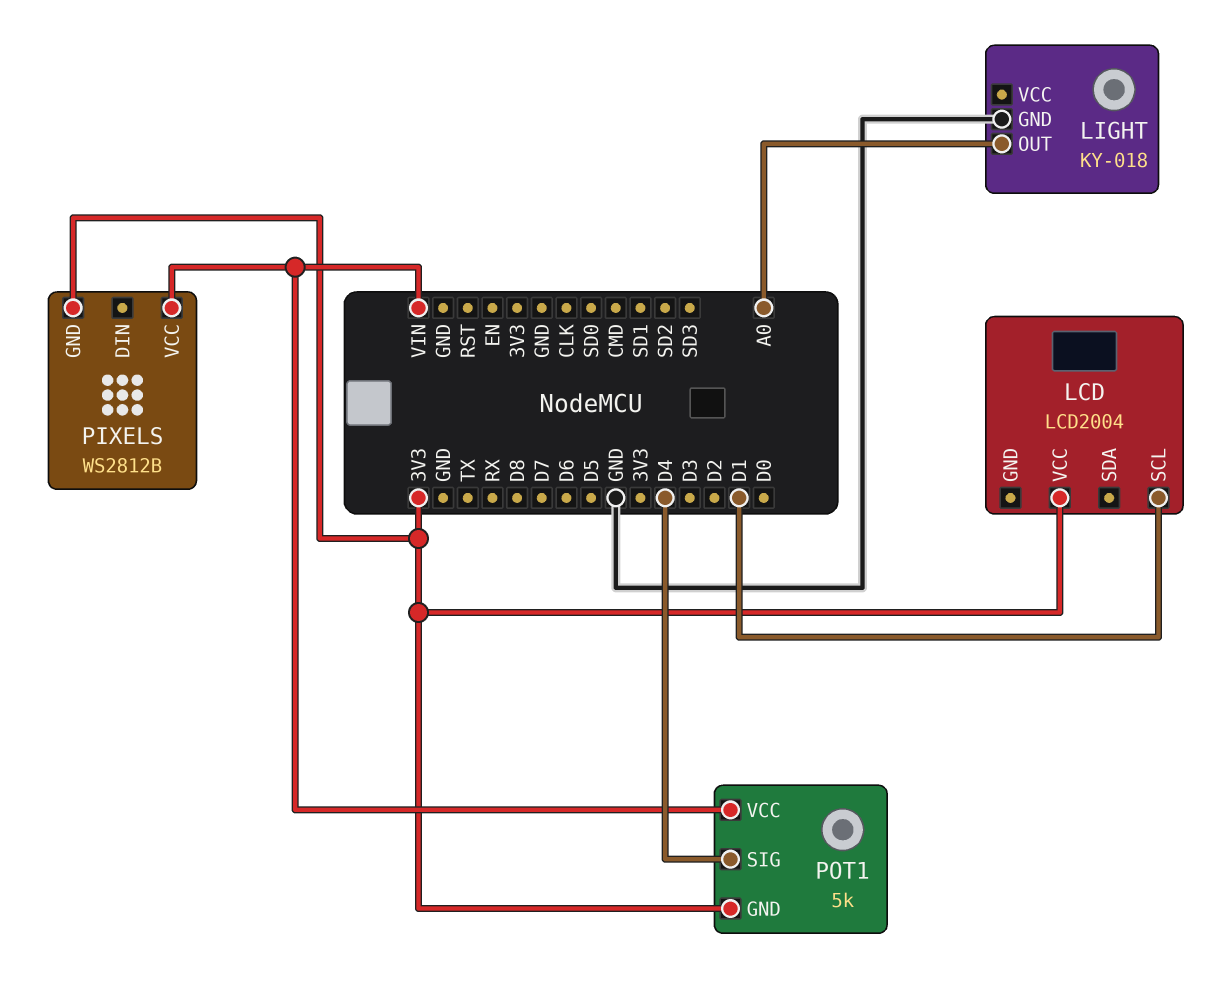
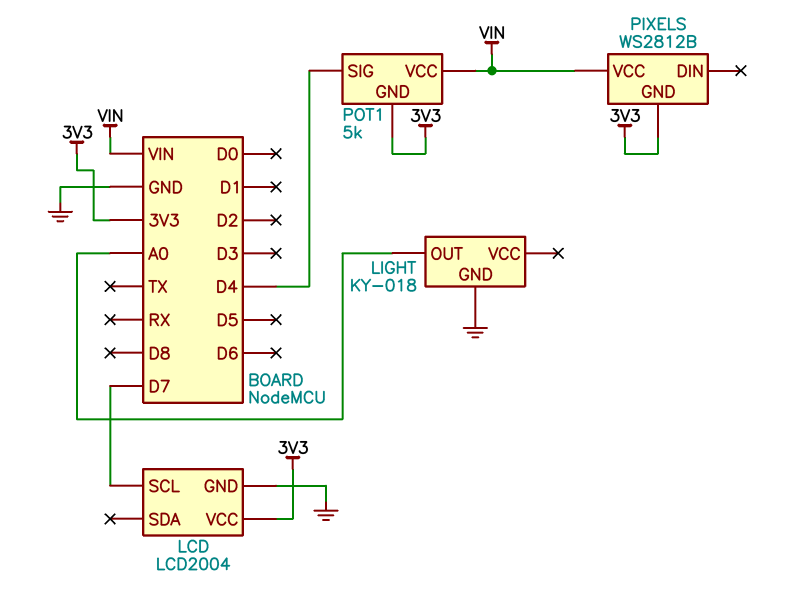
LCD pin GND: none -> GND
LCD pin SCL: D1 -> D7

